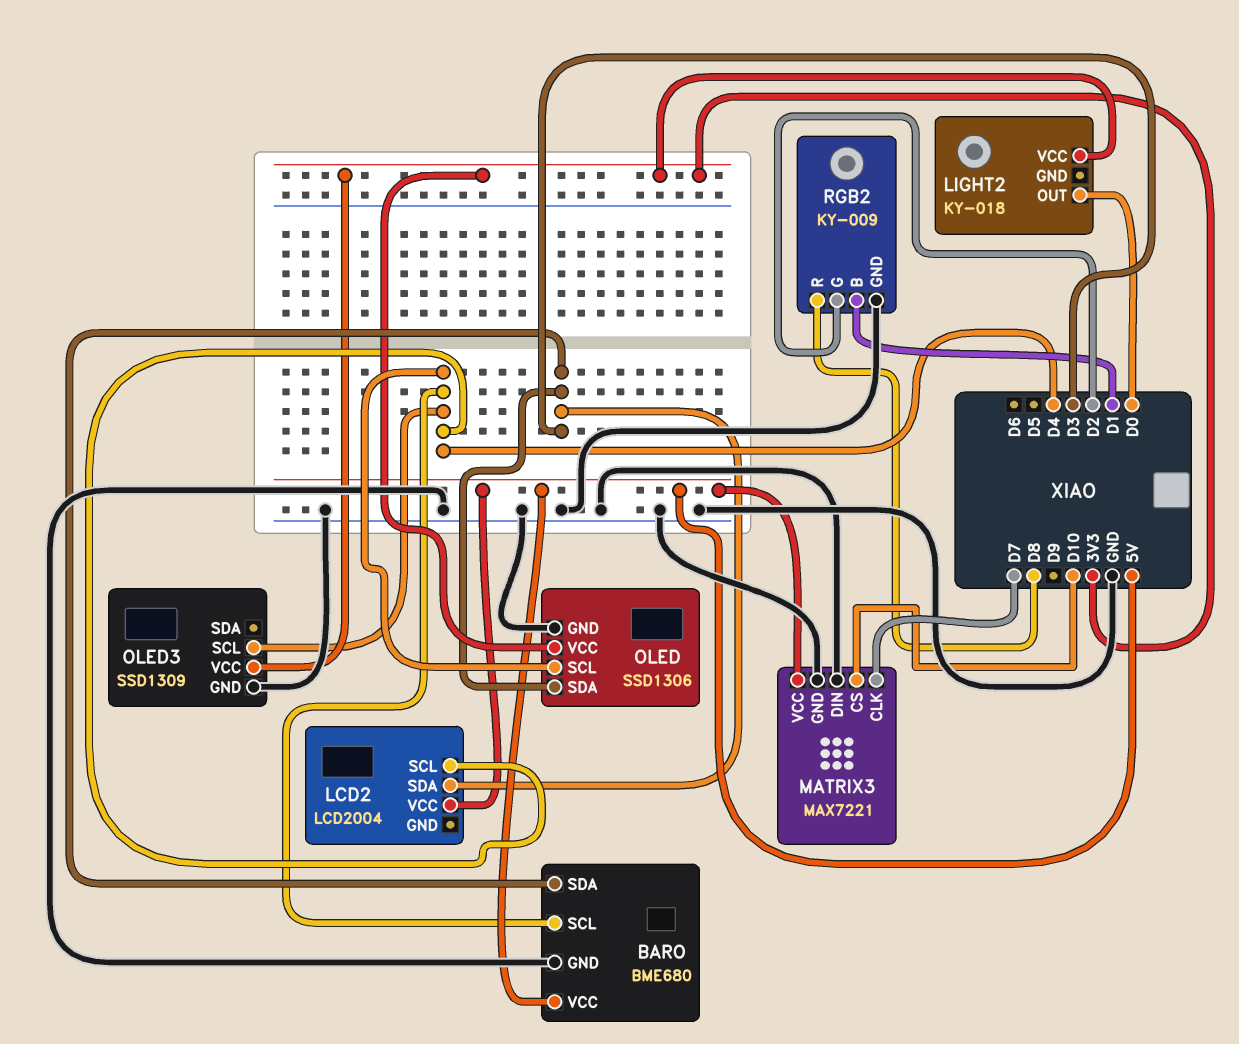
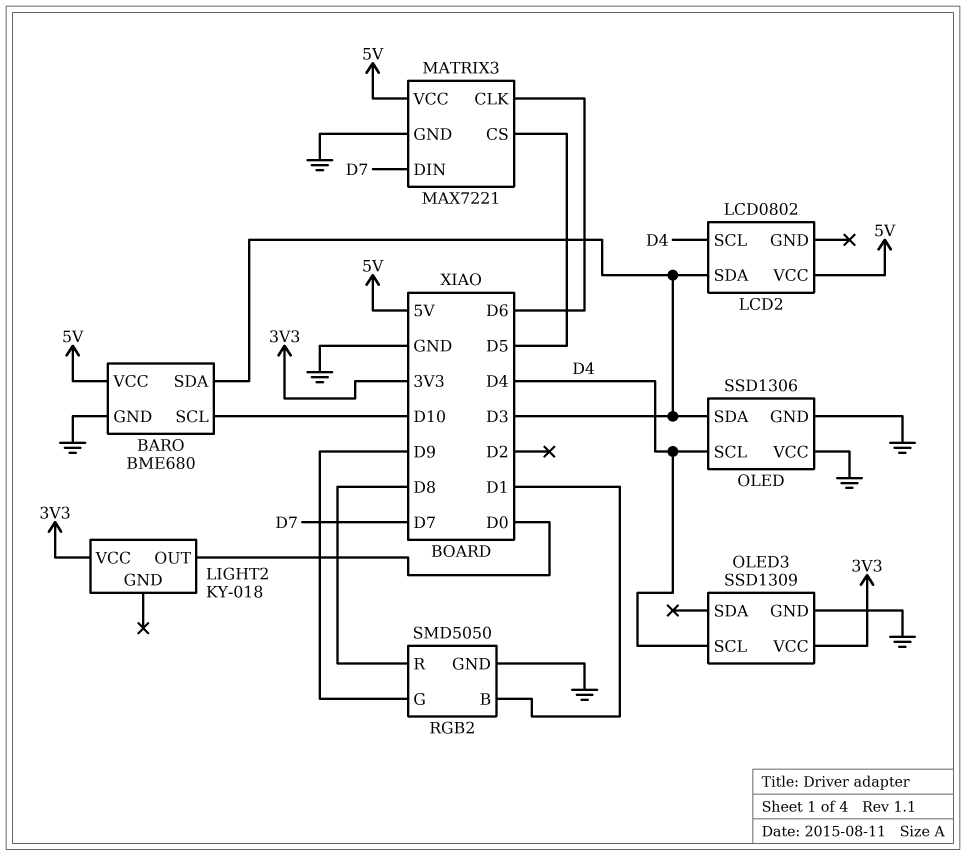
BARO pin SCL: D4 -> D10
LCD2: LCD2004 -> LCD0802
MATRIX3 pin CLK: D7 -> D6
MATRIX3 pin CS: D10 -> D5
MATRIX3 pin DIN: GND -> D7
OLED pin VCC: 3V3 -> GND
RGB2: KY-009 -> SMD5050
RGB2 pin G: D2 -> D9

